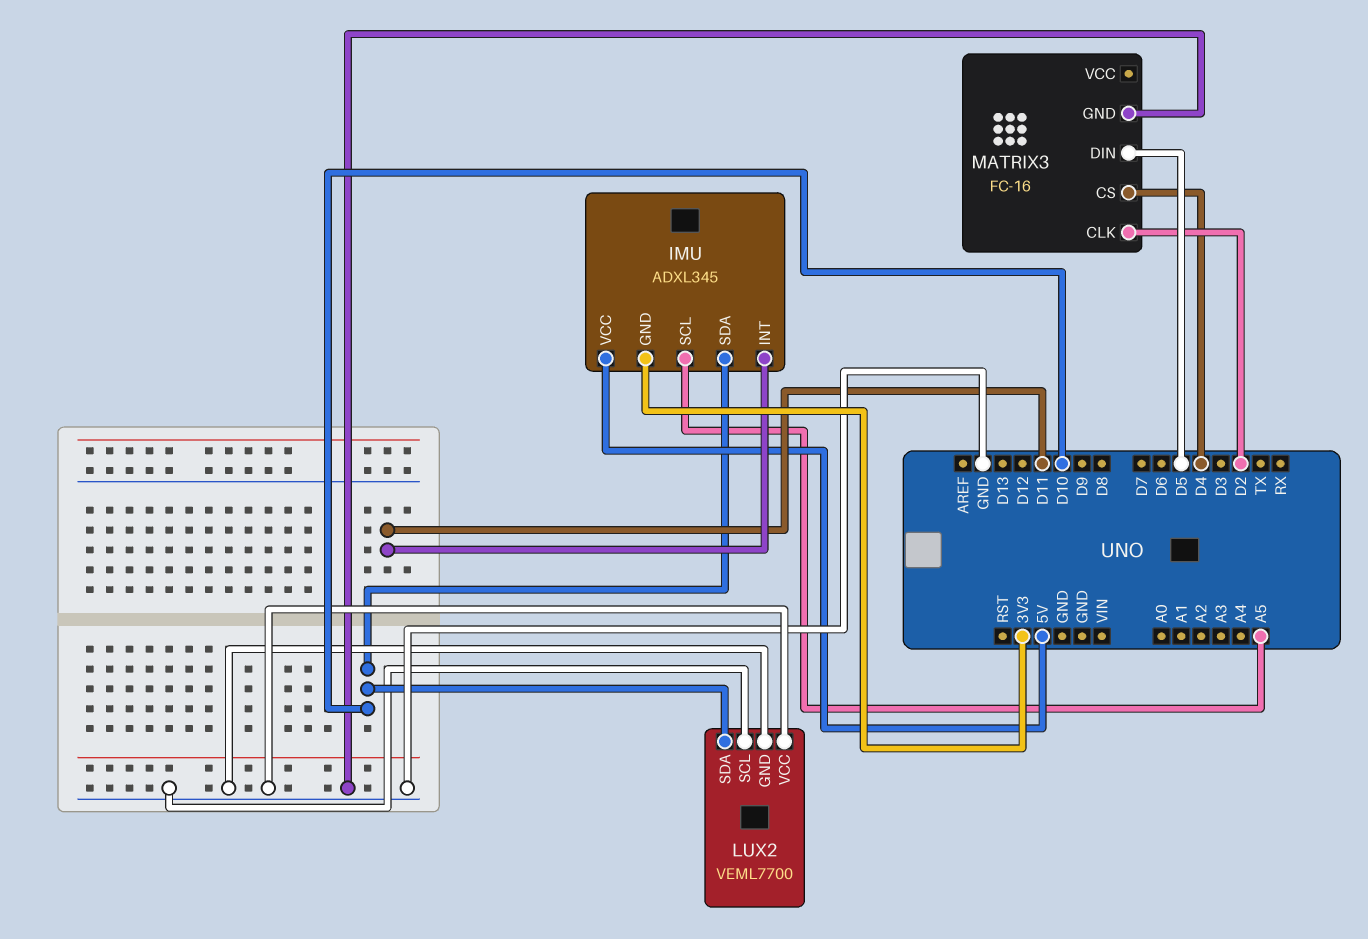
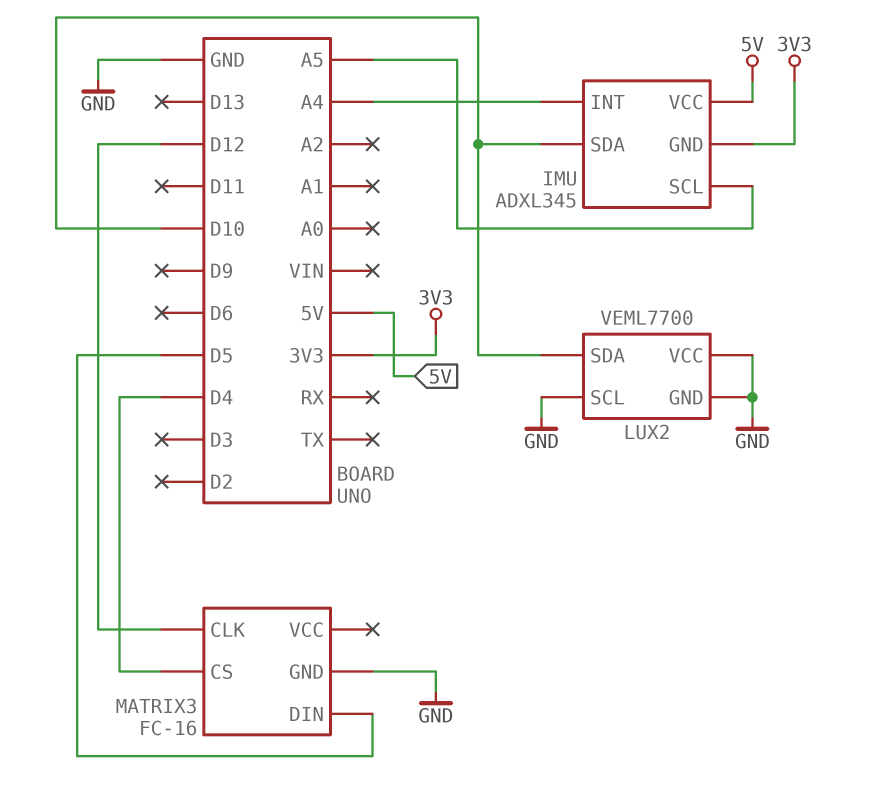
IMU pin INT: D11 -> A4
MATRIX3 pin CLK: D2 -> D12

